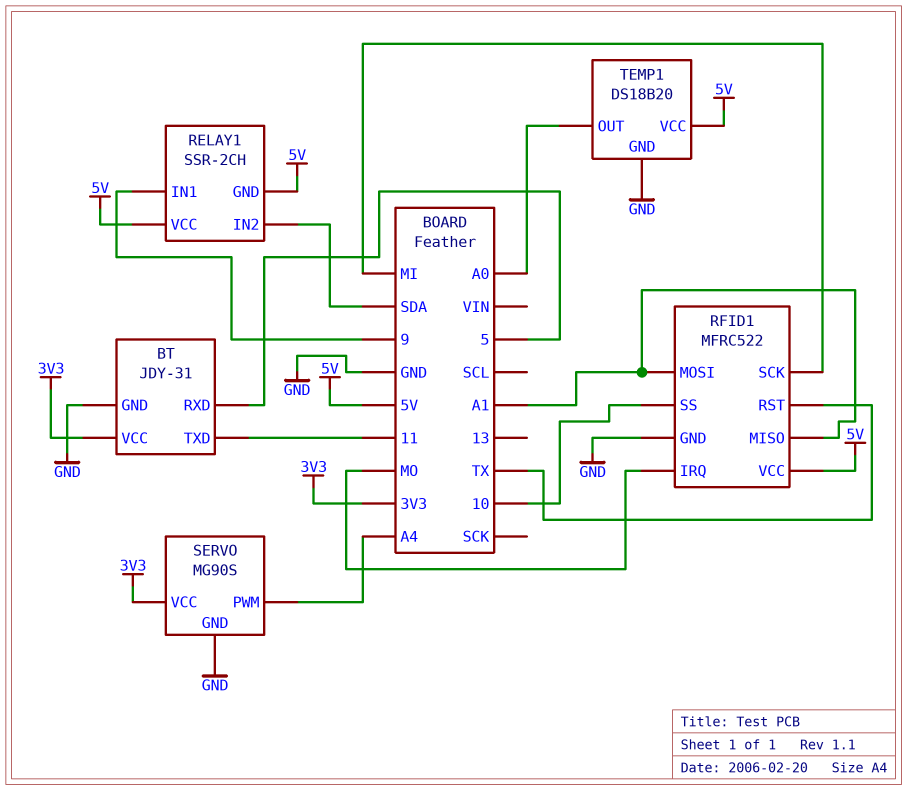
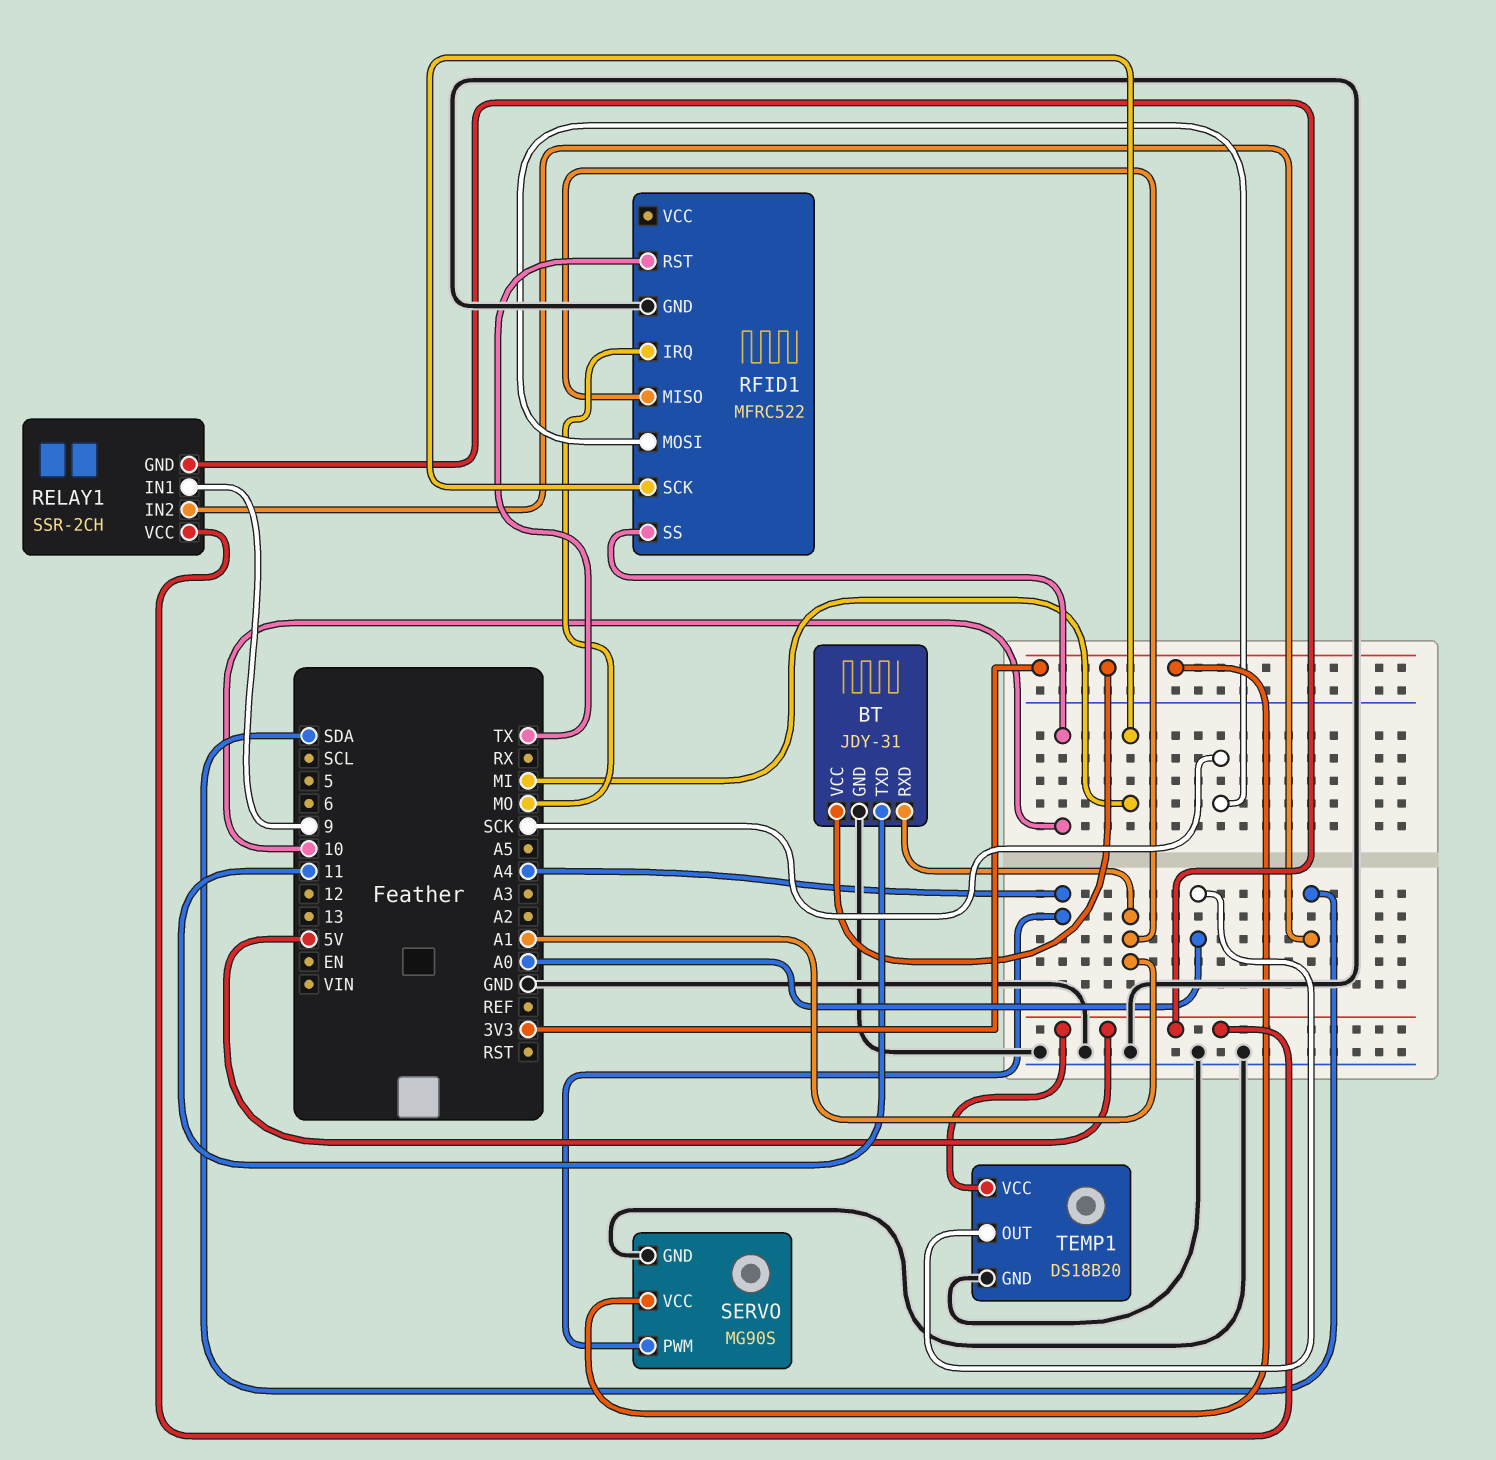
BT pin RXD: 5 -> A1
RFID1 pin MOSI: A1 -> SCK
RFID1 pin VCC: 5V -> none

